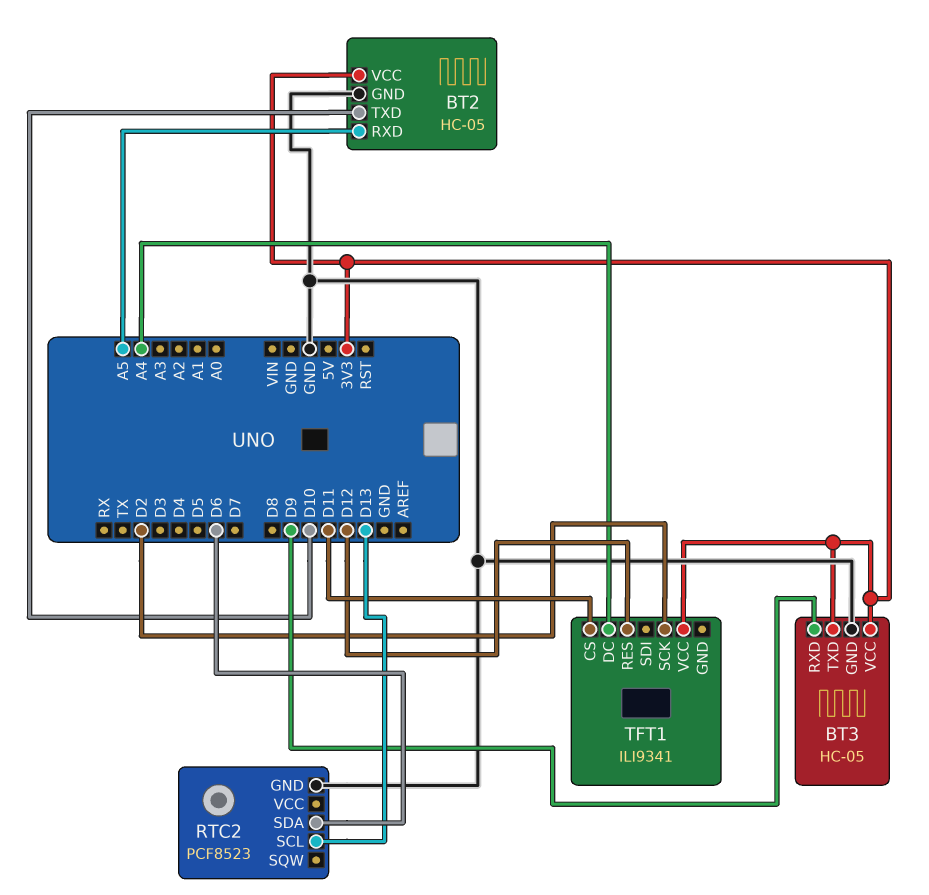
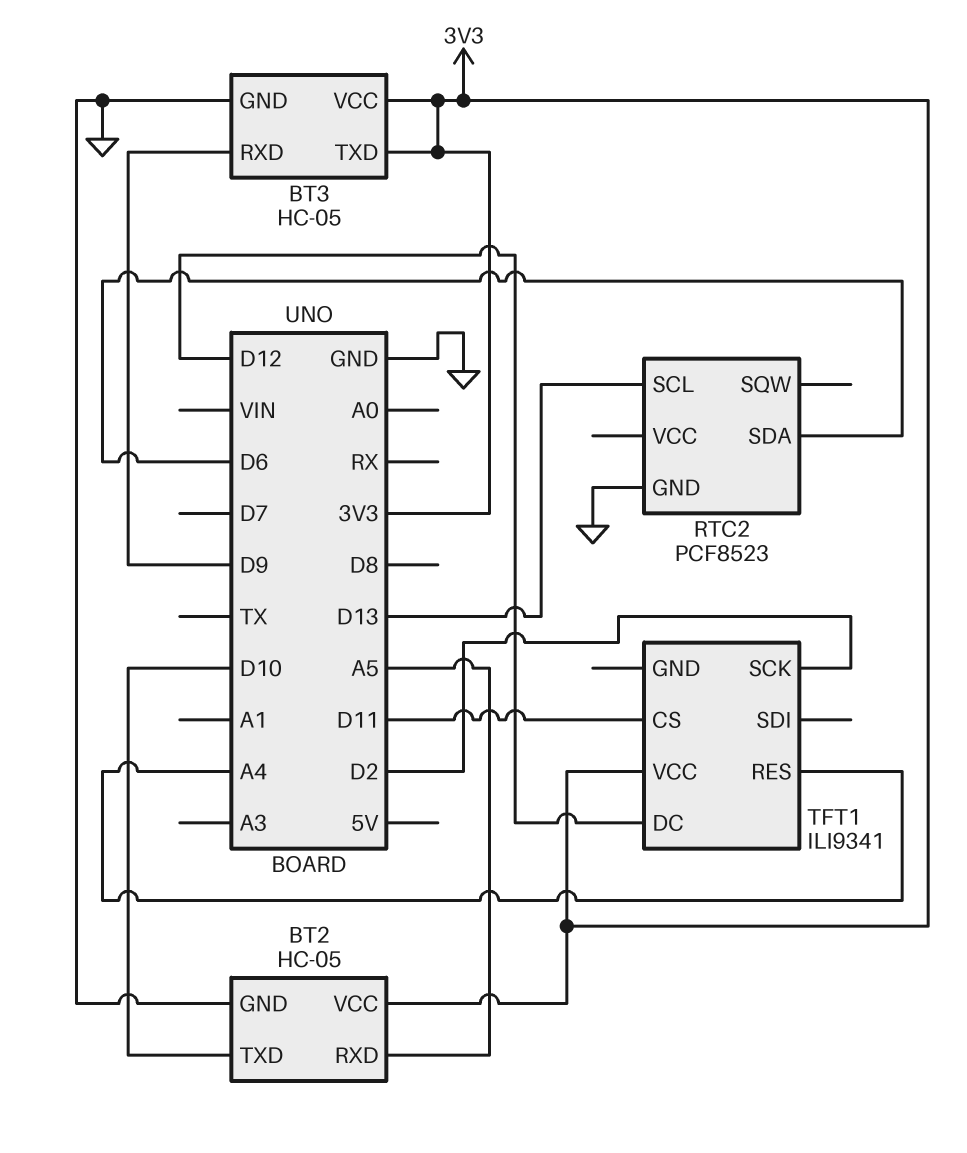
TFT1 pin DC: A4 -> D12
TFT1 pin RES: D12 -> A4

